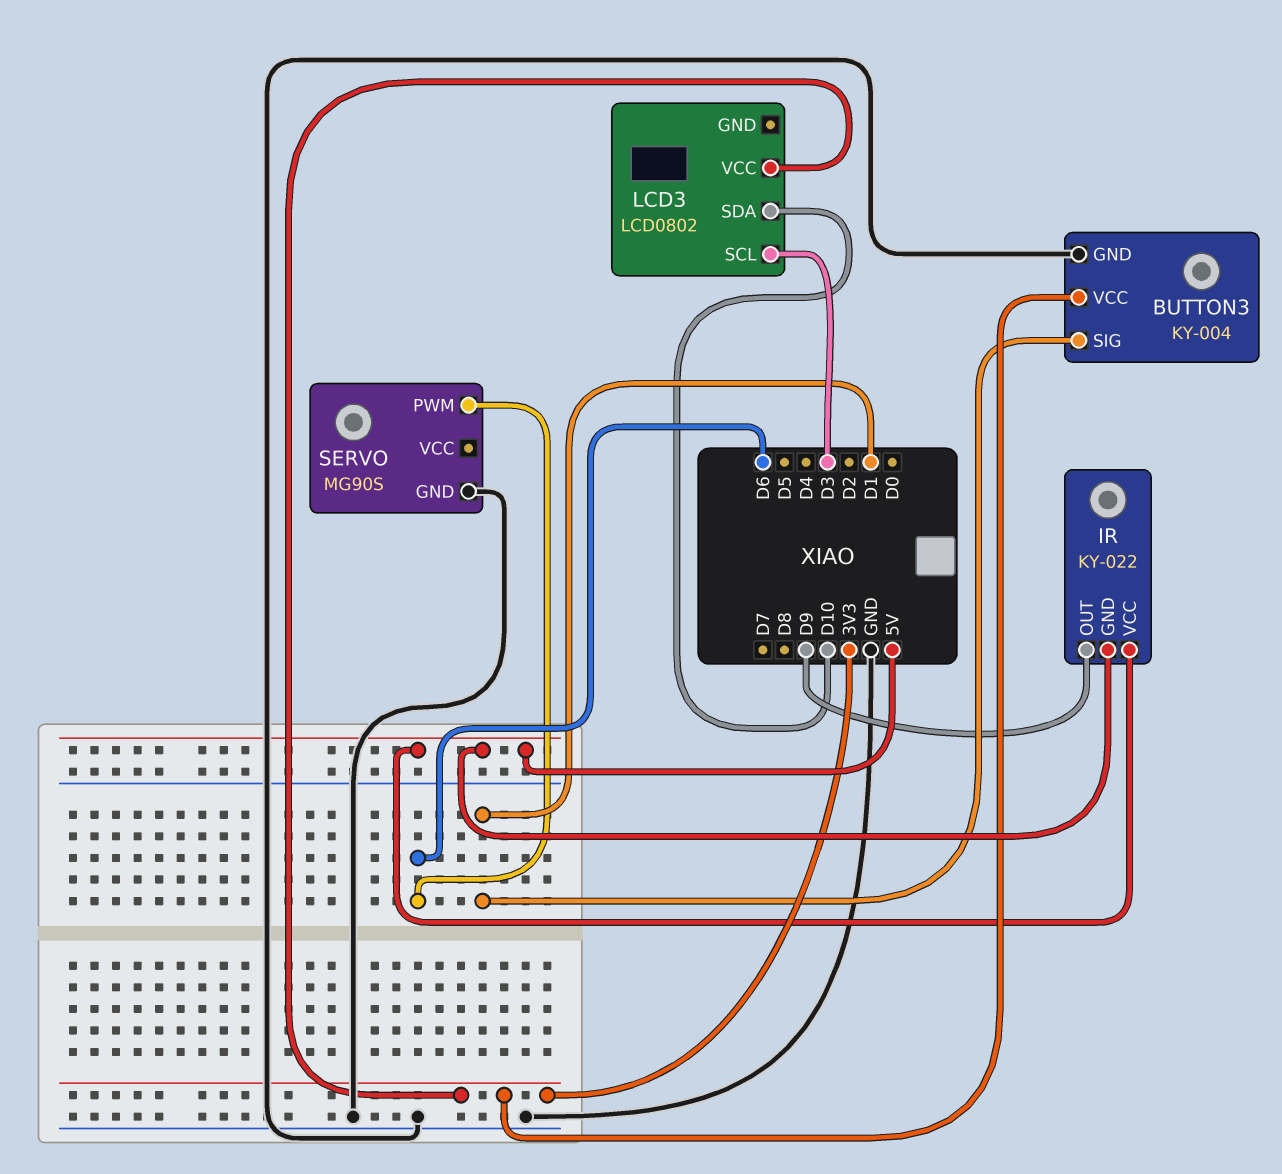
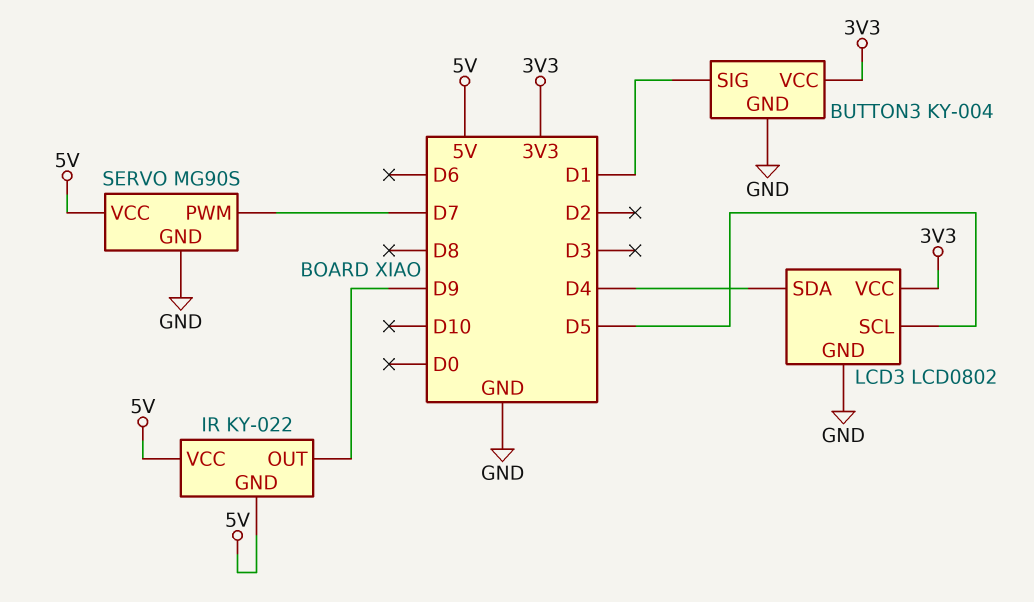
LCD3 pin GND: none -> GND
LCD3 pin SCL: D3 -> D5
LCD3 pin SDA: D10 -> D4
SERVO pin PWM: D6 -> D7
SERVO pin VCC: none -> 5V

